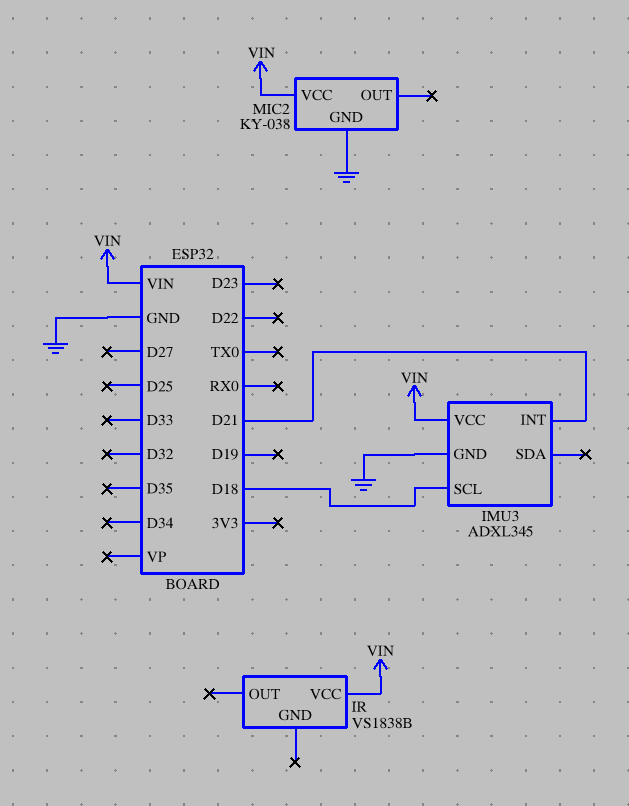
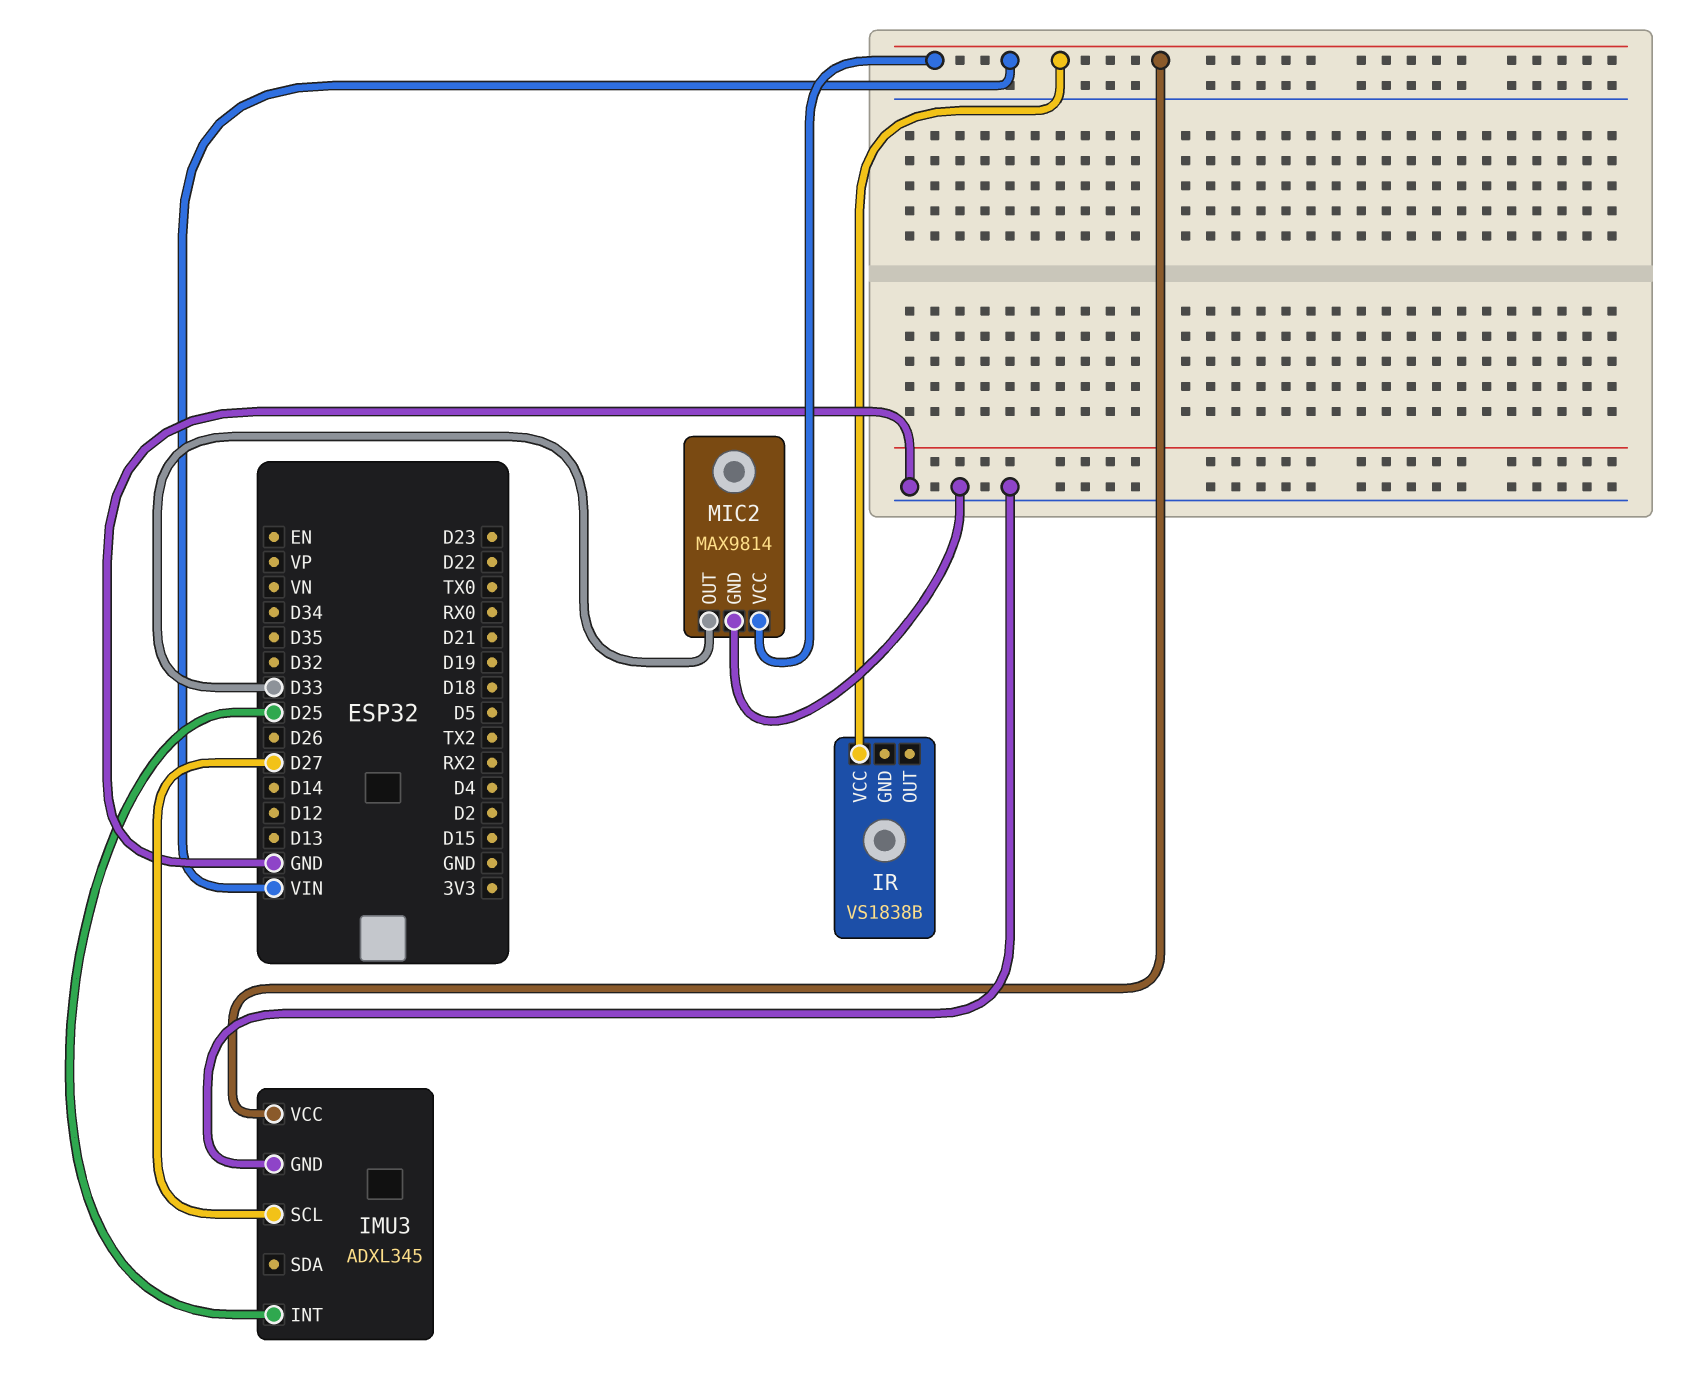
IMU3 pin INT: D21 -> D25
IMU3 pin SCL: D18 -> D27
MIC2: KY-038 -> MAX9814
MIC2 pin OUT: none -> D33

